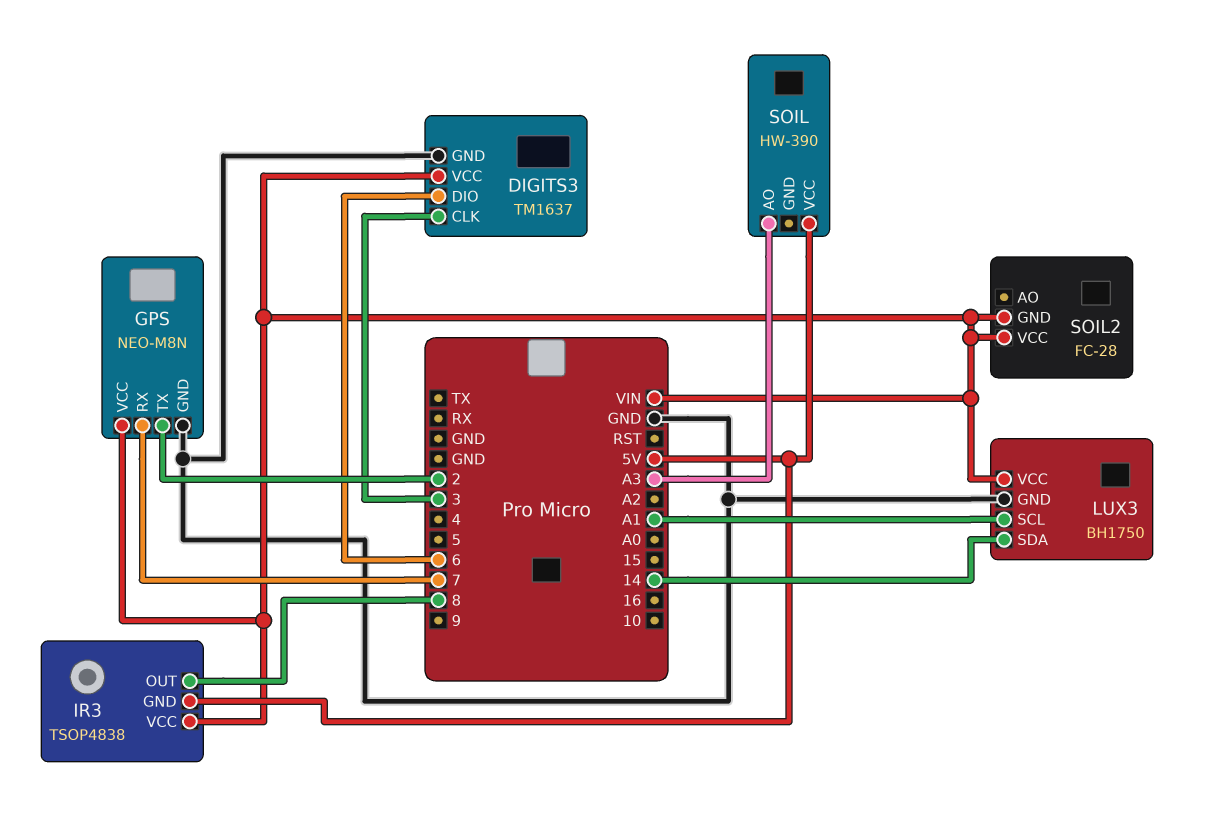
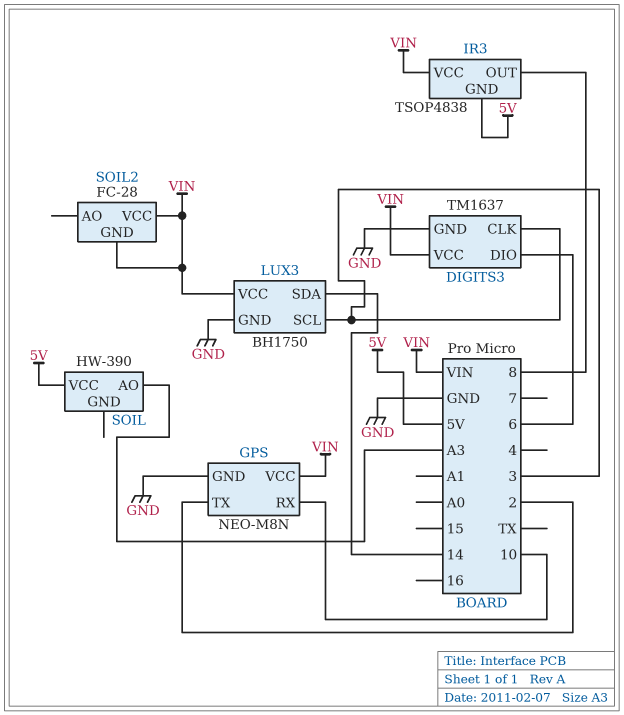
GPS pin RX: 7 -> 10
LUX3 pin SCL: A1 -> 3

